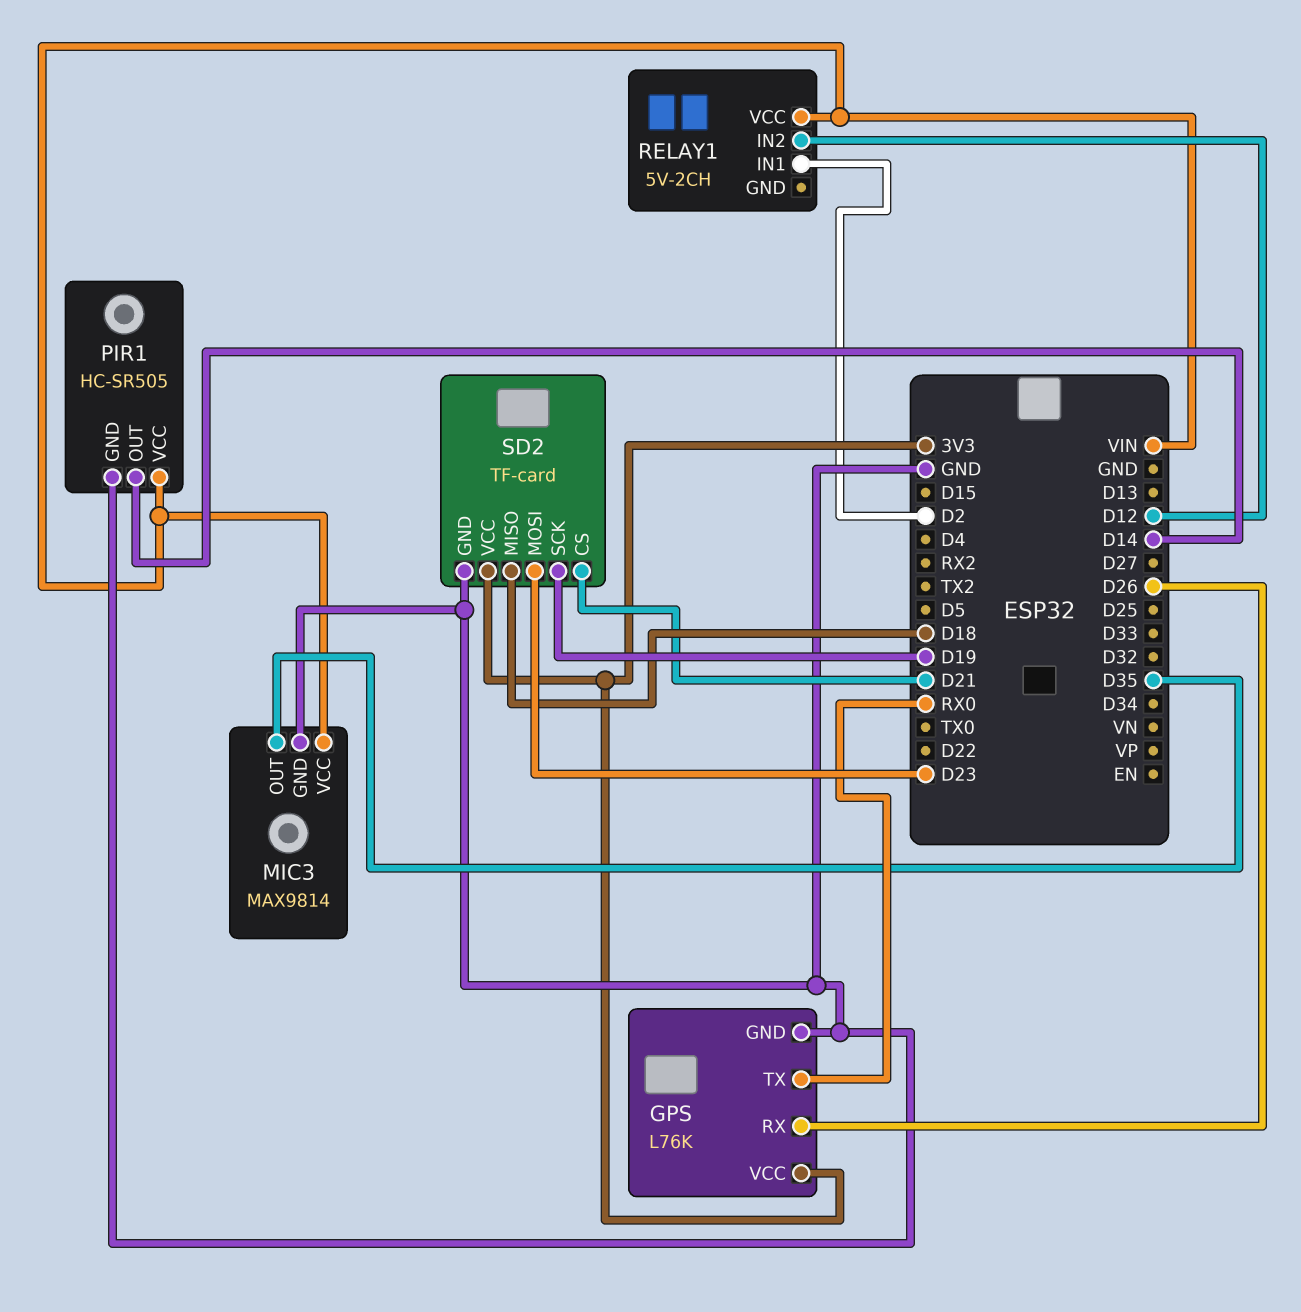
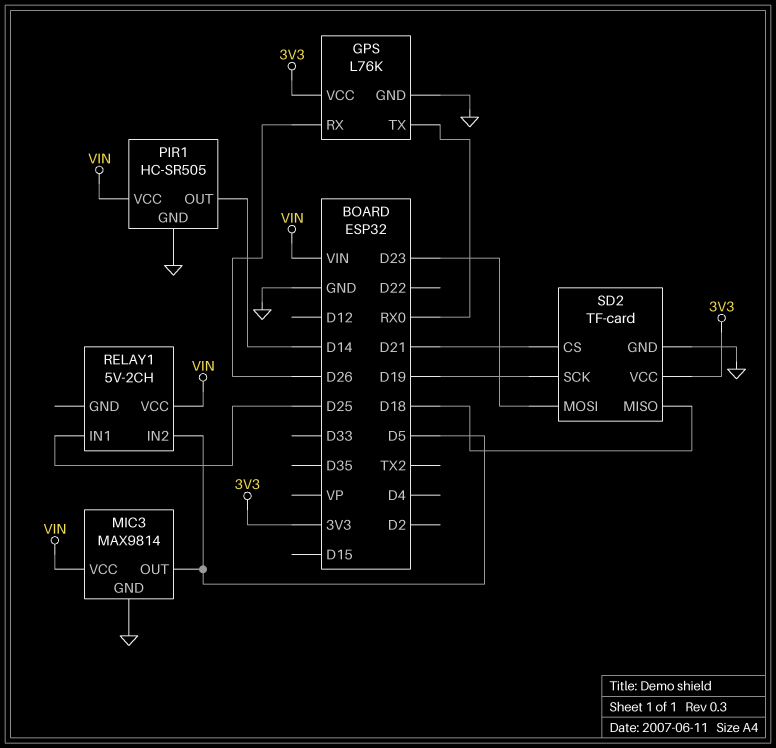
MIC3 pin OUT: D35 -> D5
RELAY1 pin IN1: D2 -> D25
RELAY1 pin IN2: D12 -> D5

